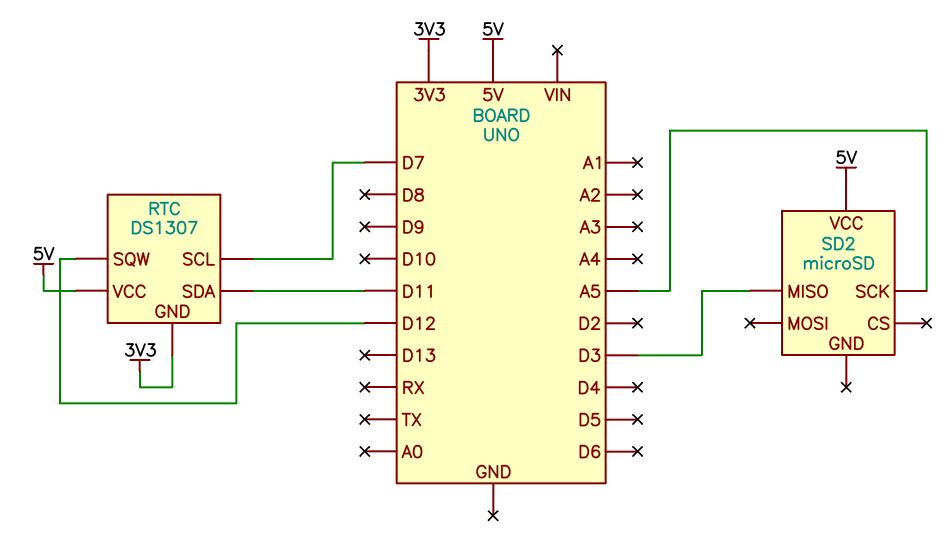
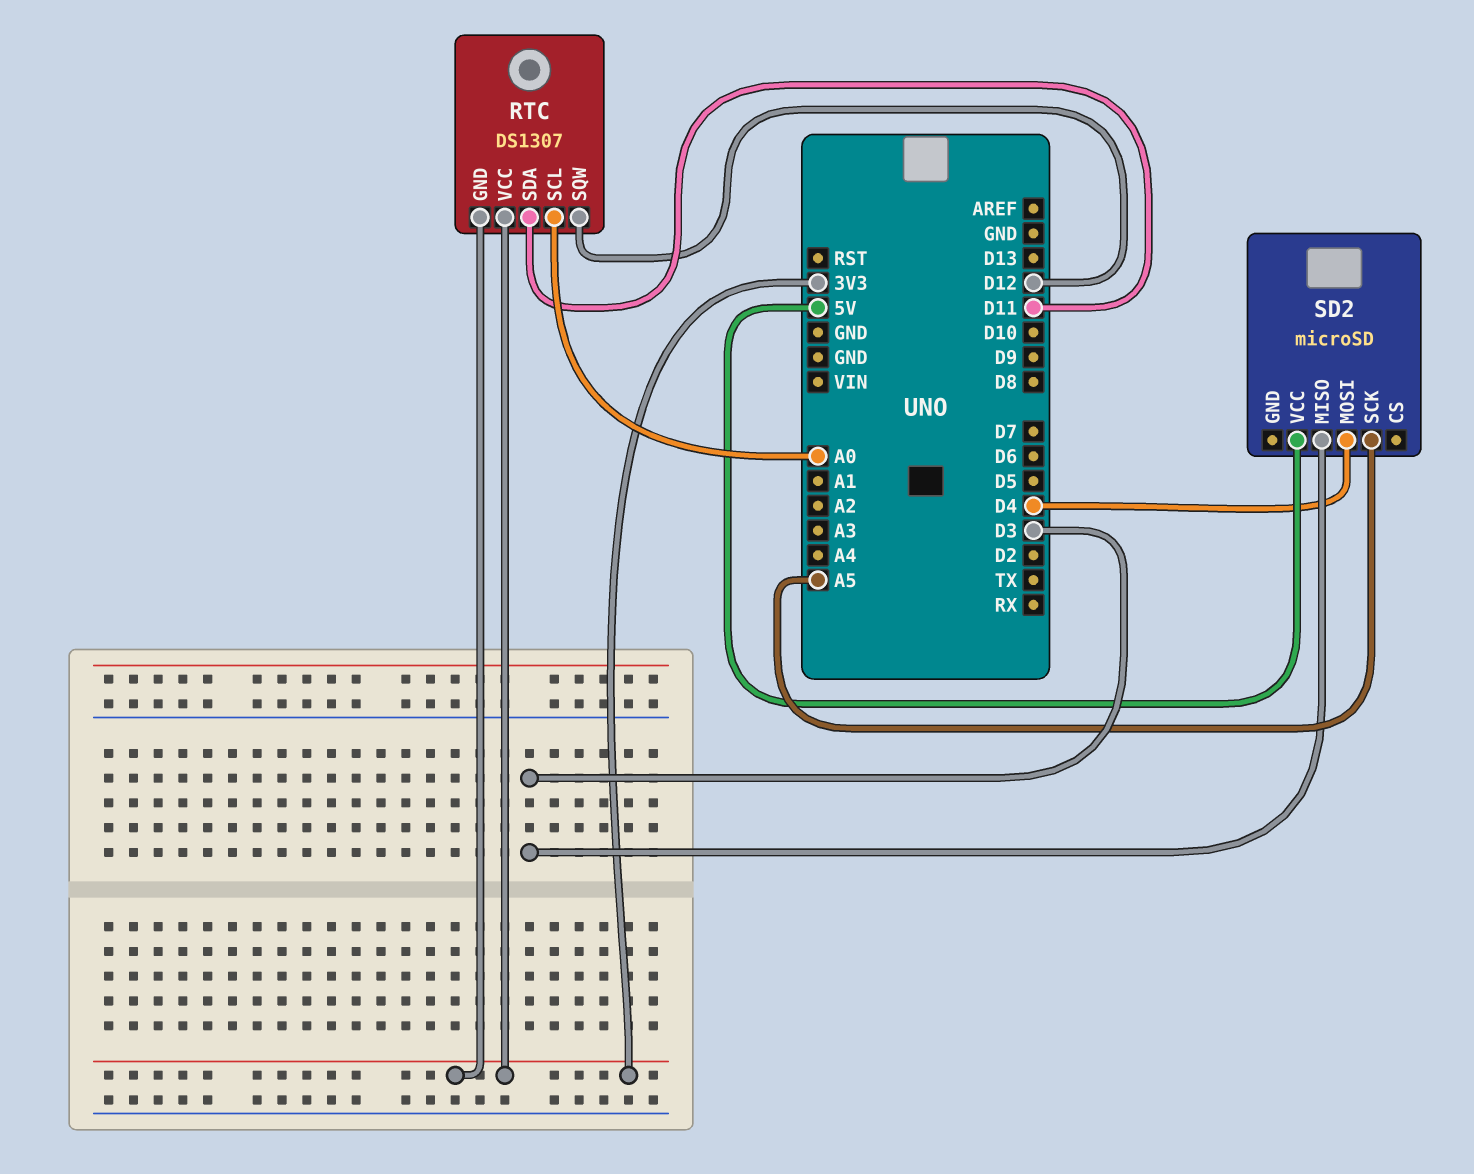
RTC pin SCL: D7 -> A0
RTC pin VCC: 5V -> 3V3
SD2 pin MOSI: none -> D4

